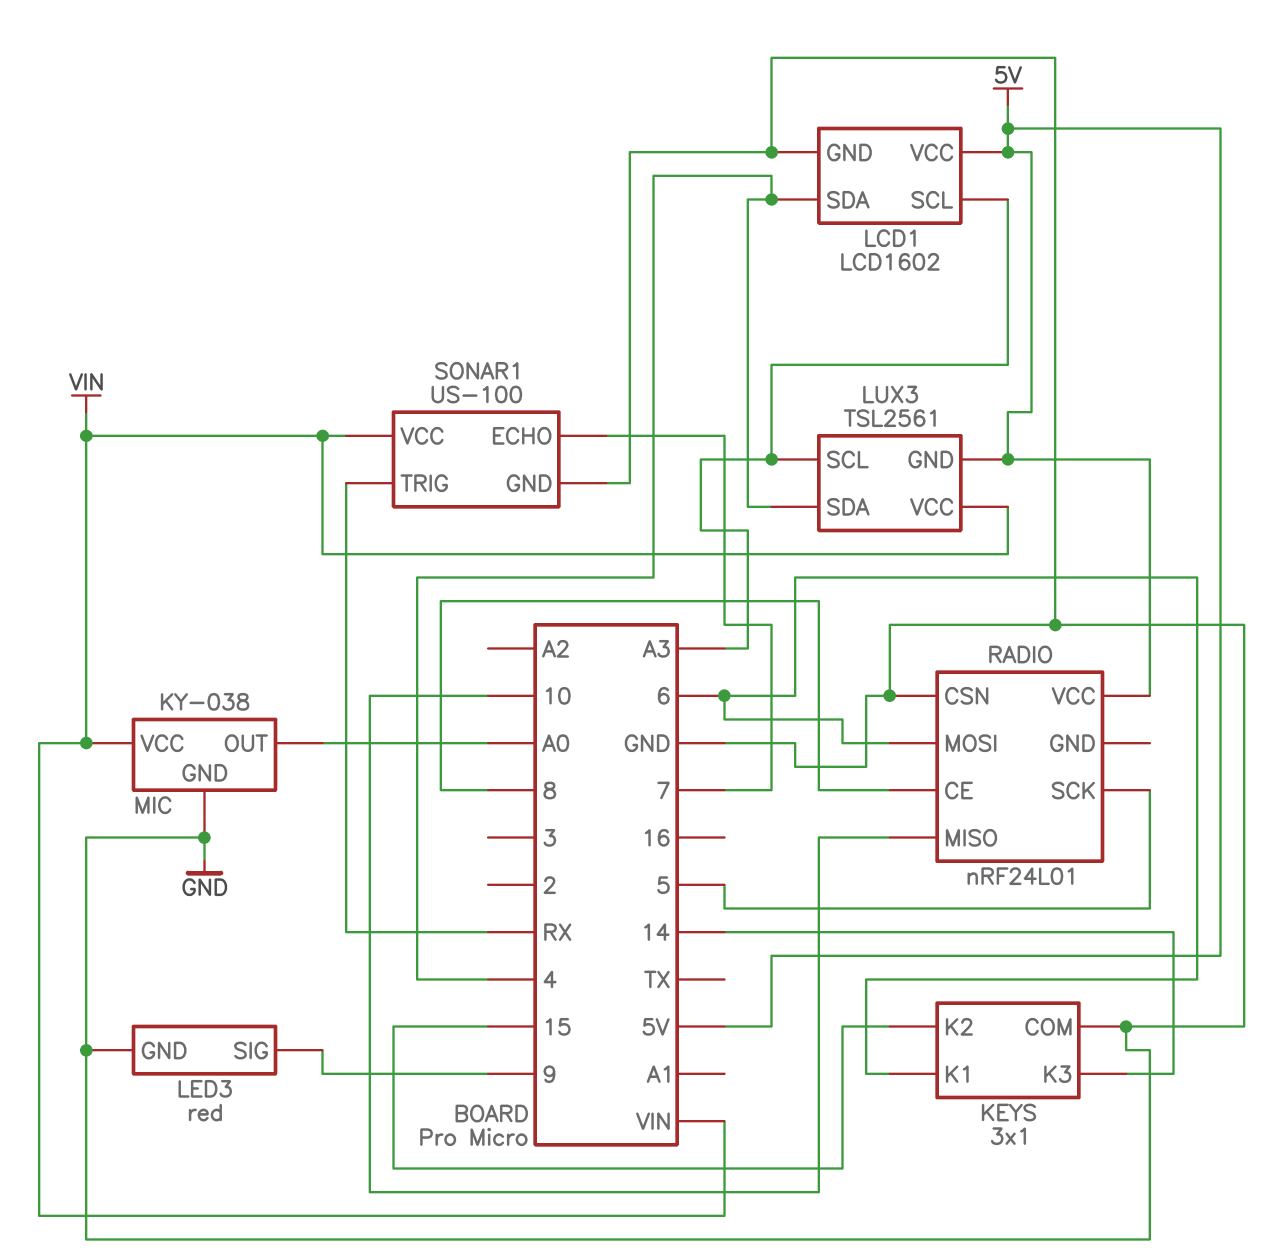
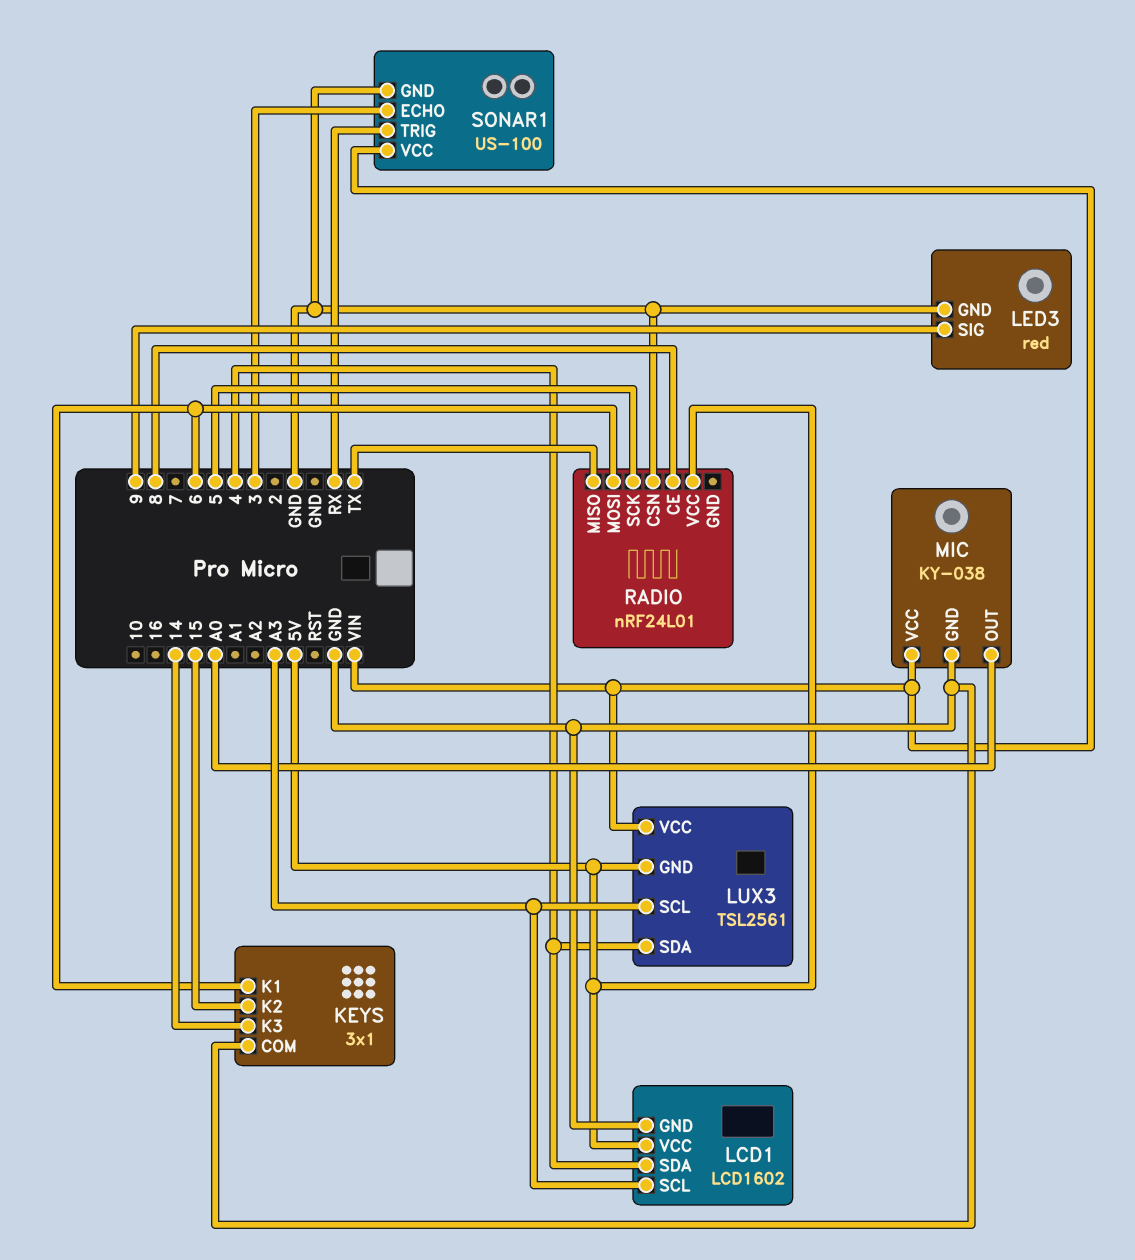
RADIO pin MISO: 10 -> TX
SONAR1 pin ECHO: 7 -> 3

